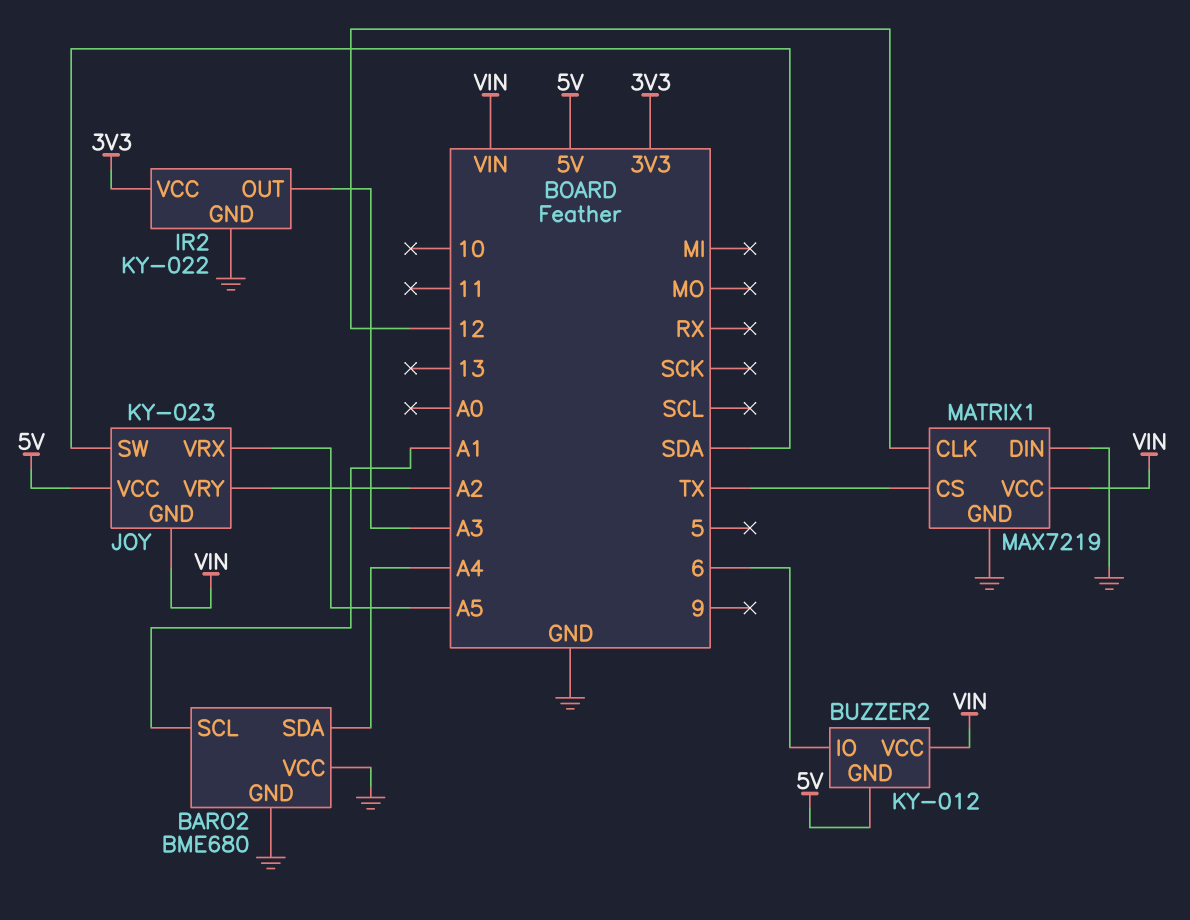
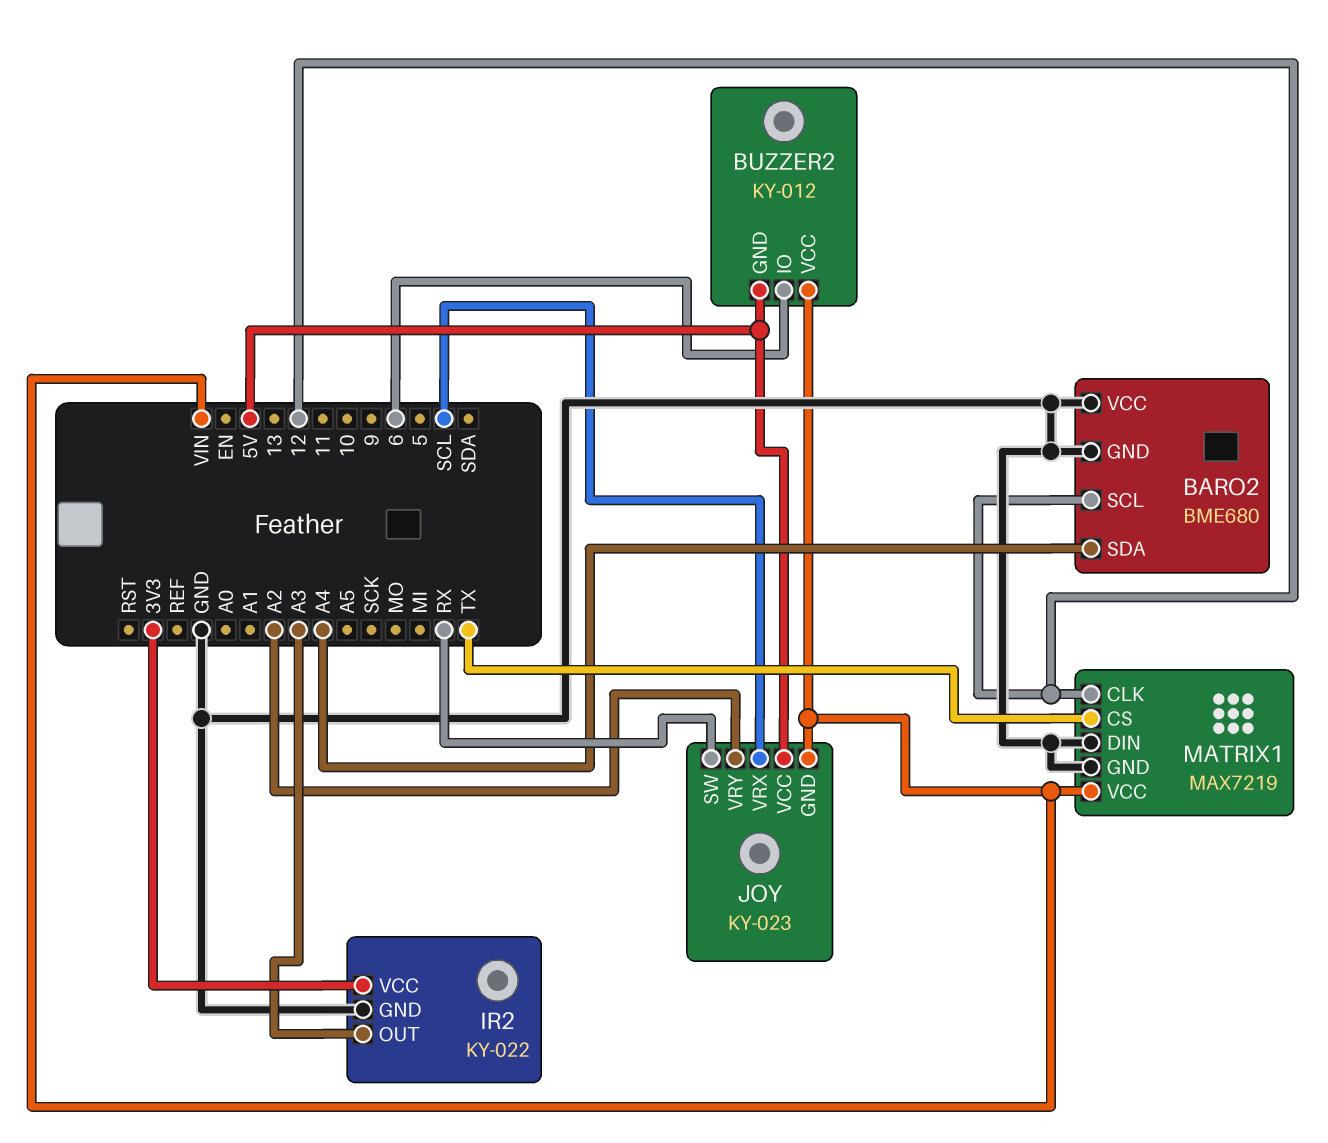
BARO2 pin SCL: A1 -> 12
JOY pin SW: SDA -> RX
JOY pin VRX: A5 -> SCL

